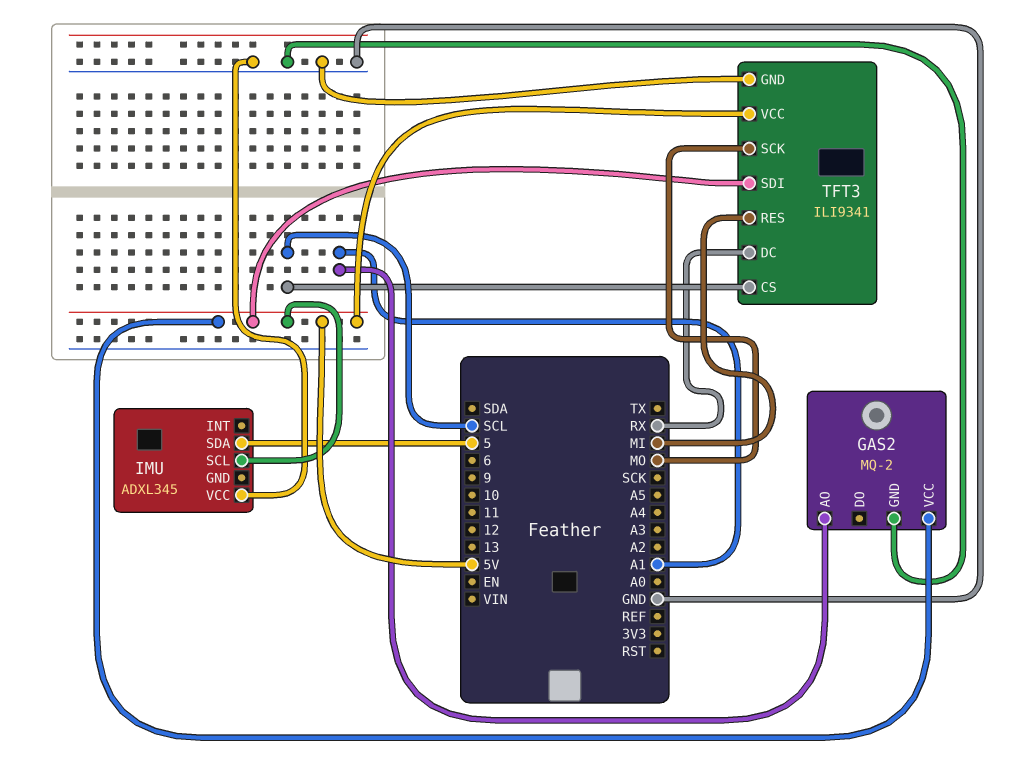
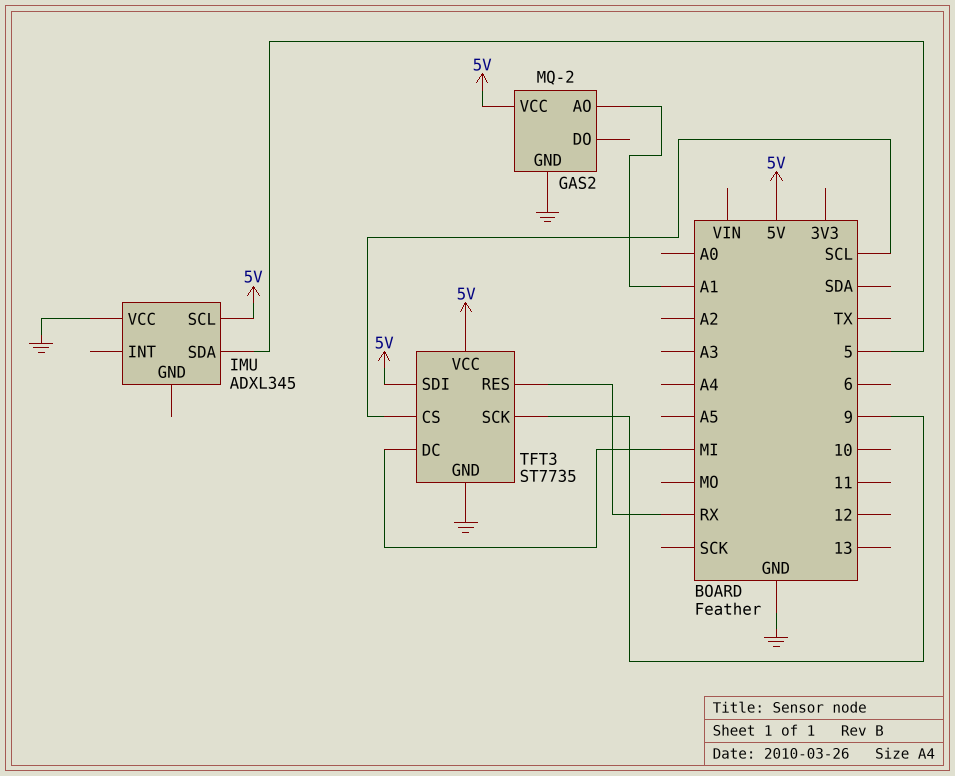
TFT3: ILI9341 -> ST7735
TFT3 pin DC: RX -> MI
TFT3 pin RES: MI -> RX
TFT3 pin SCK: MO -> 9

